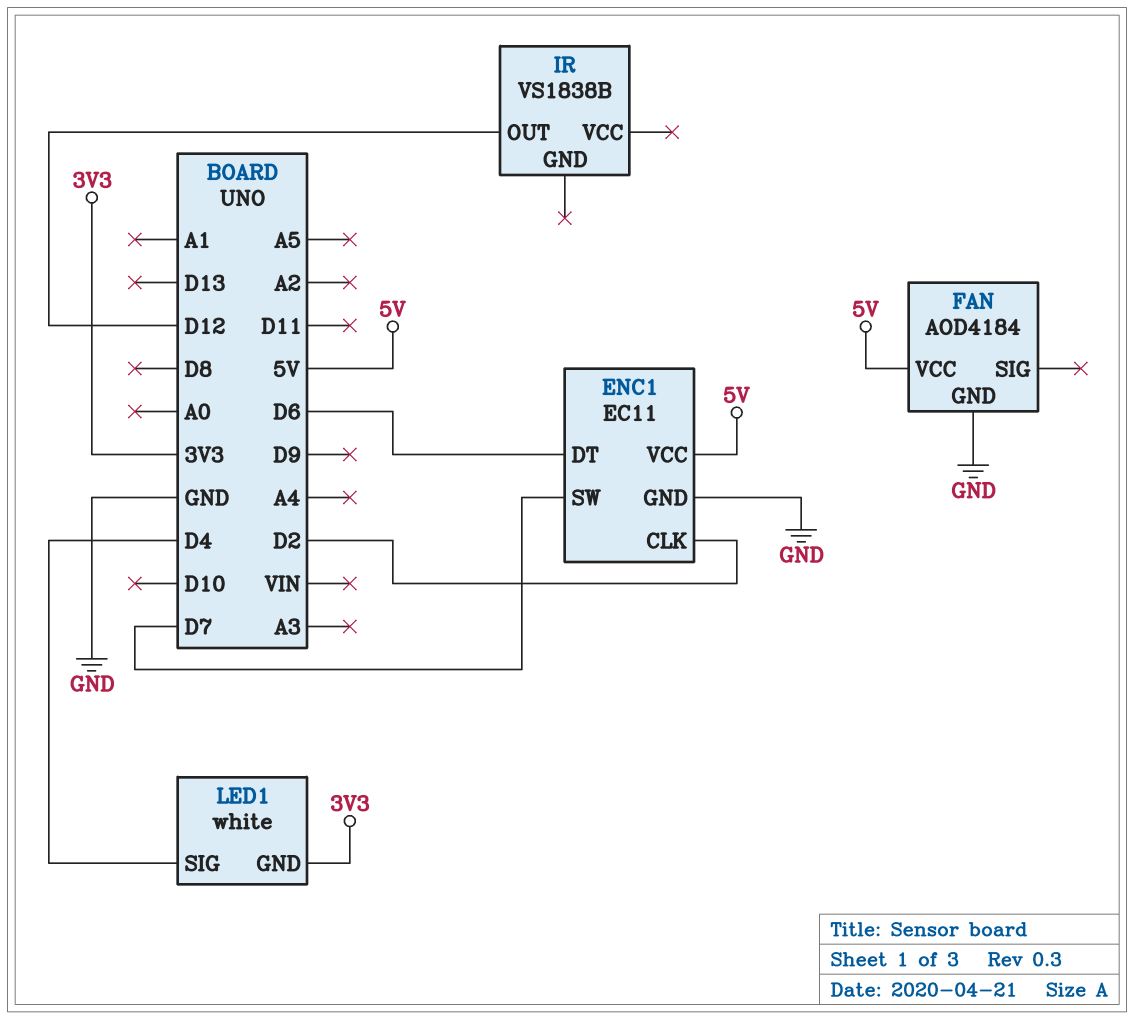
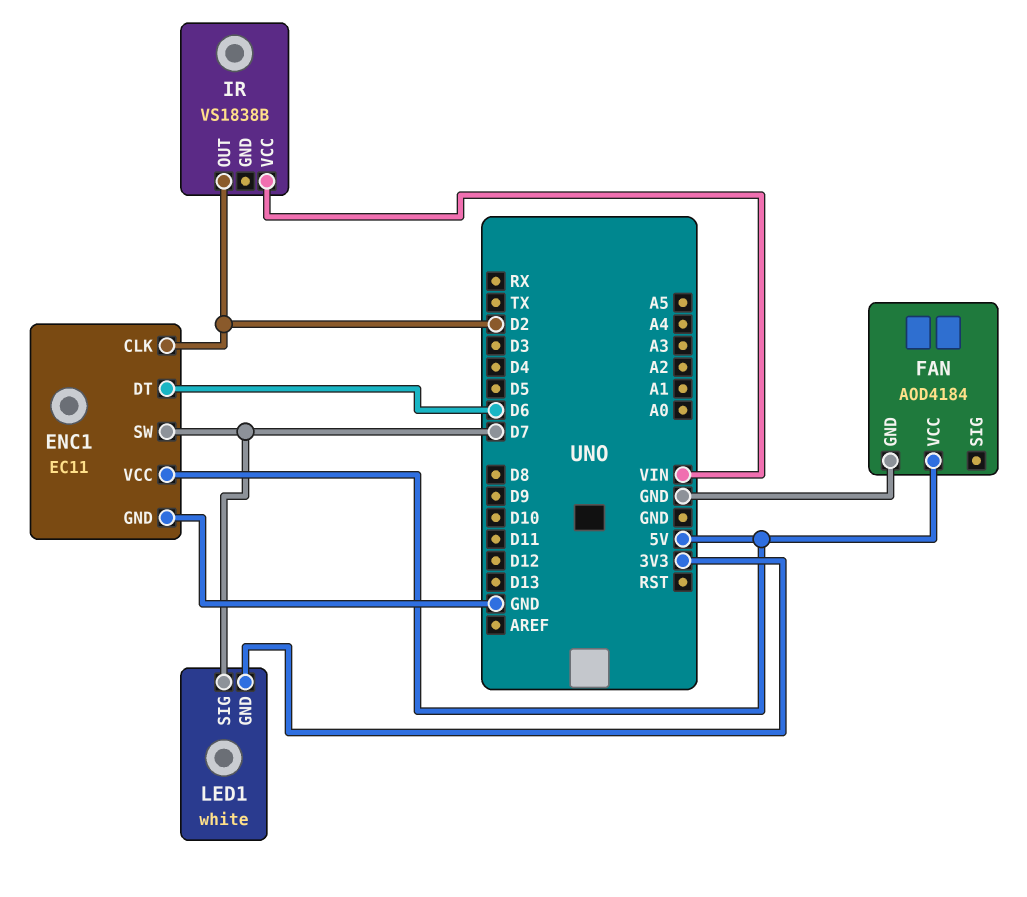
IR pin OUT: D12 -> D2
IR pin VCC: none -> VIN
LED1 pin SIG: D4 -> D7

